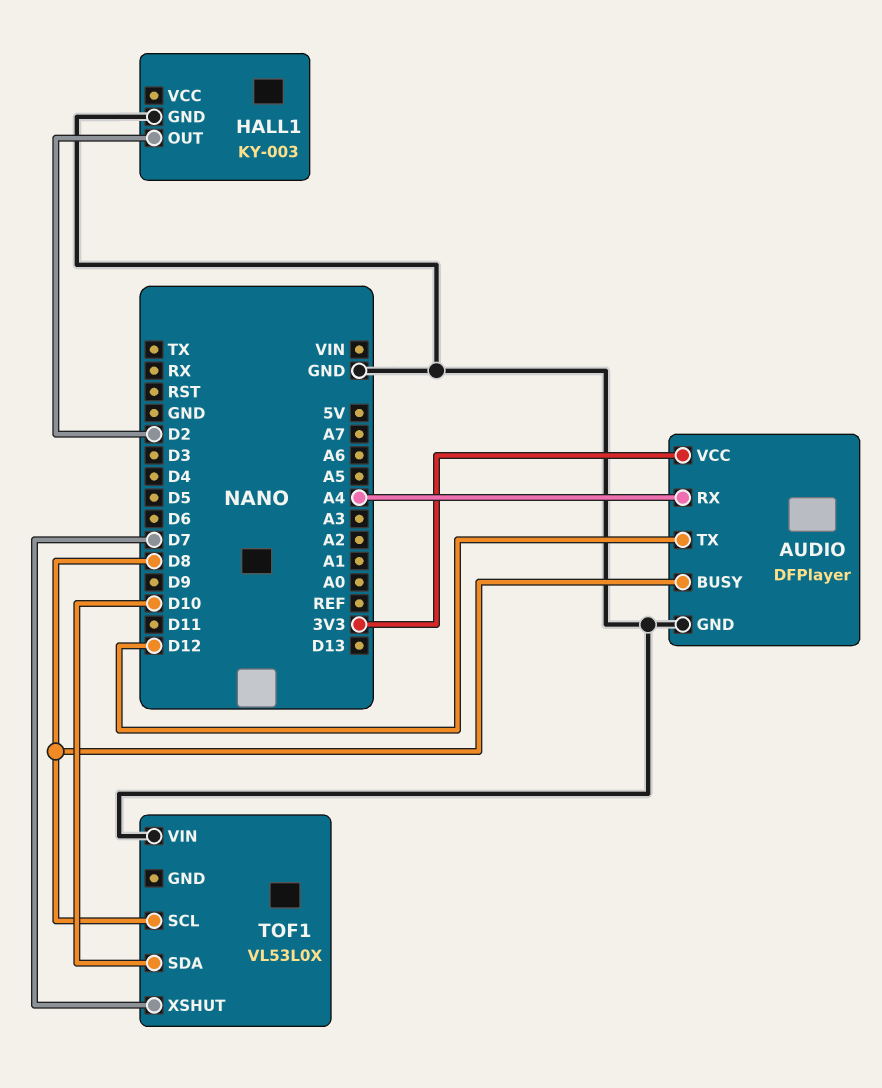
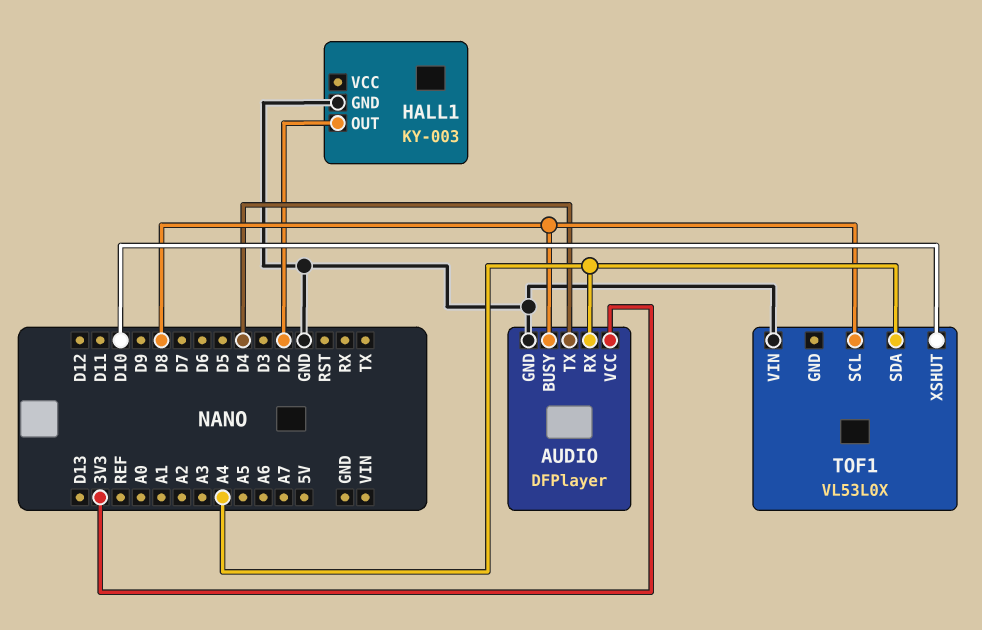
AUDIO pin TX: D12 -> D4
TOF1 pin SDA: D10 -> A4
TOF1 pin XSHUT: D7 -> D10

